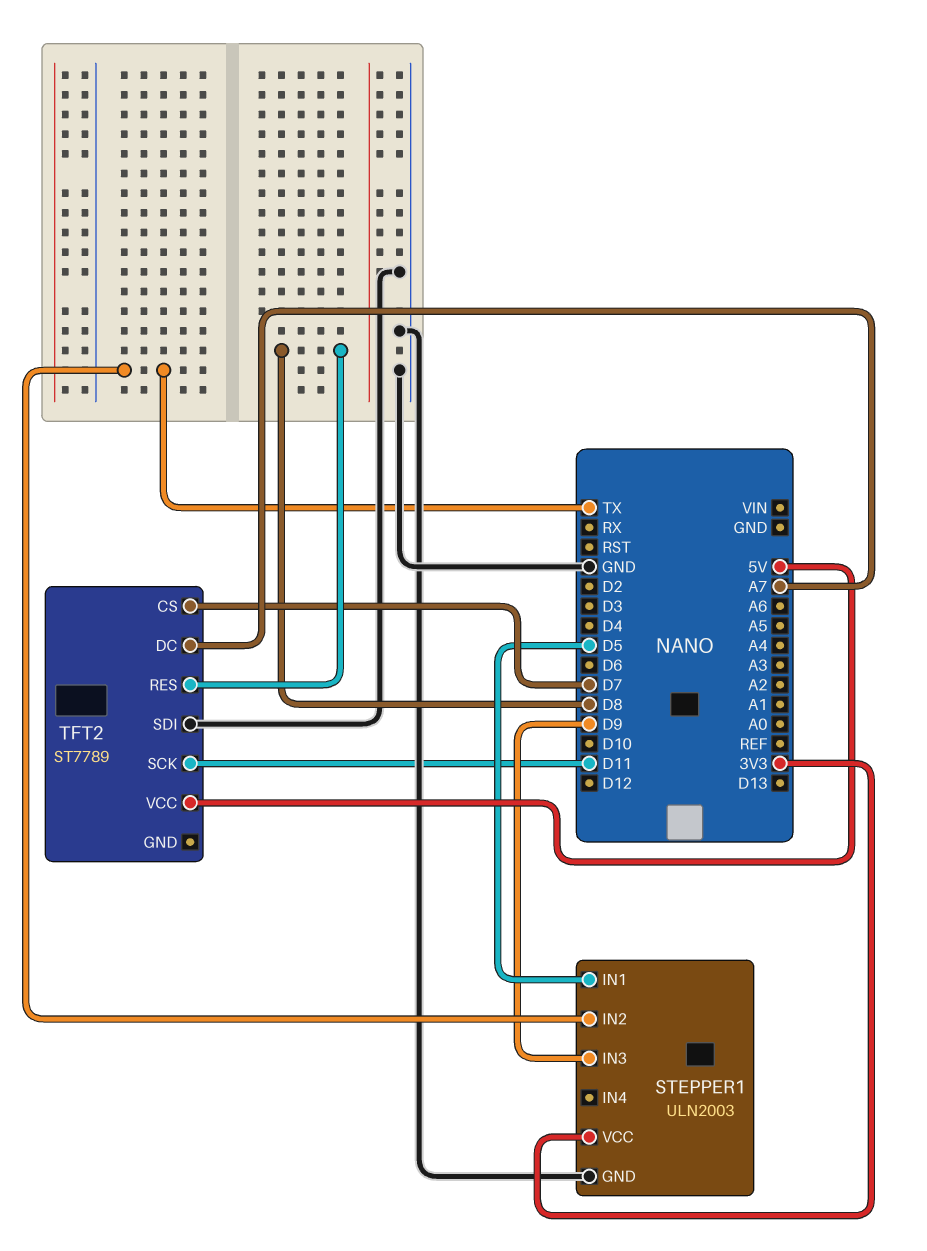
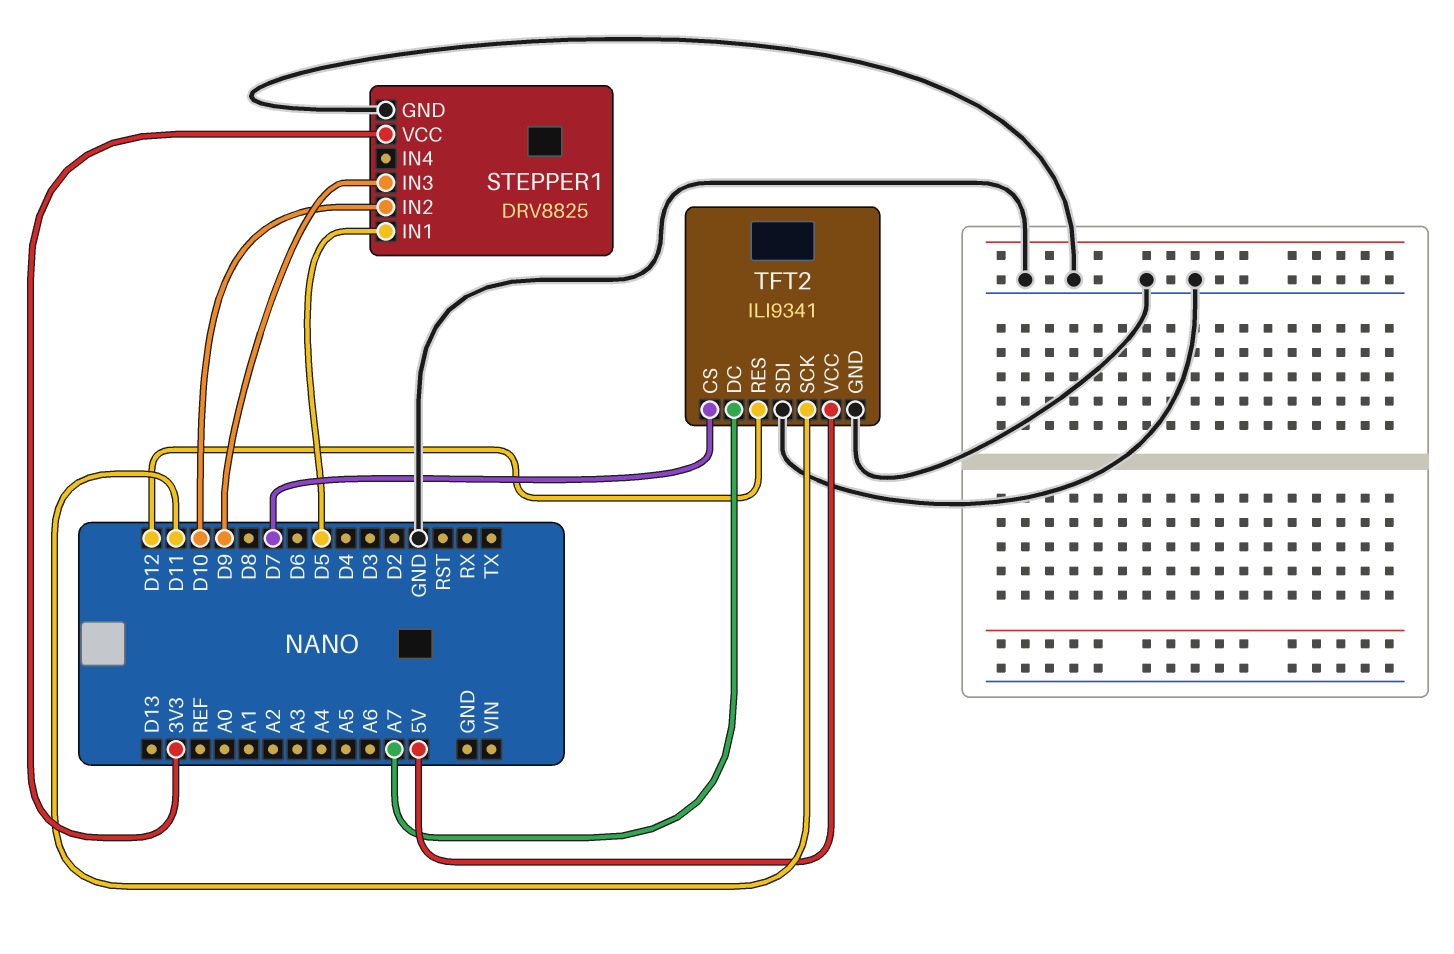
STEPPER1: ULN2003 -> DRV8825
STEPPER1 pin IN2: TX -> D10
TFT2: ST7789 -> ILI9341
TFT2 pin GND: none -> GND
TFT2 pin RES: D8 -> D12

